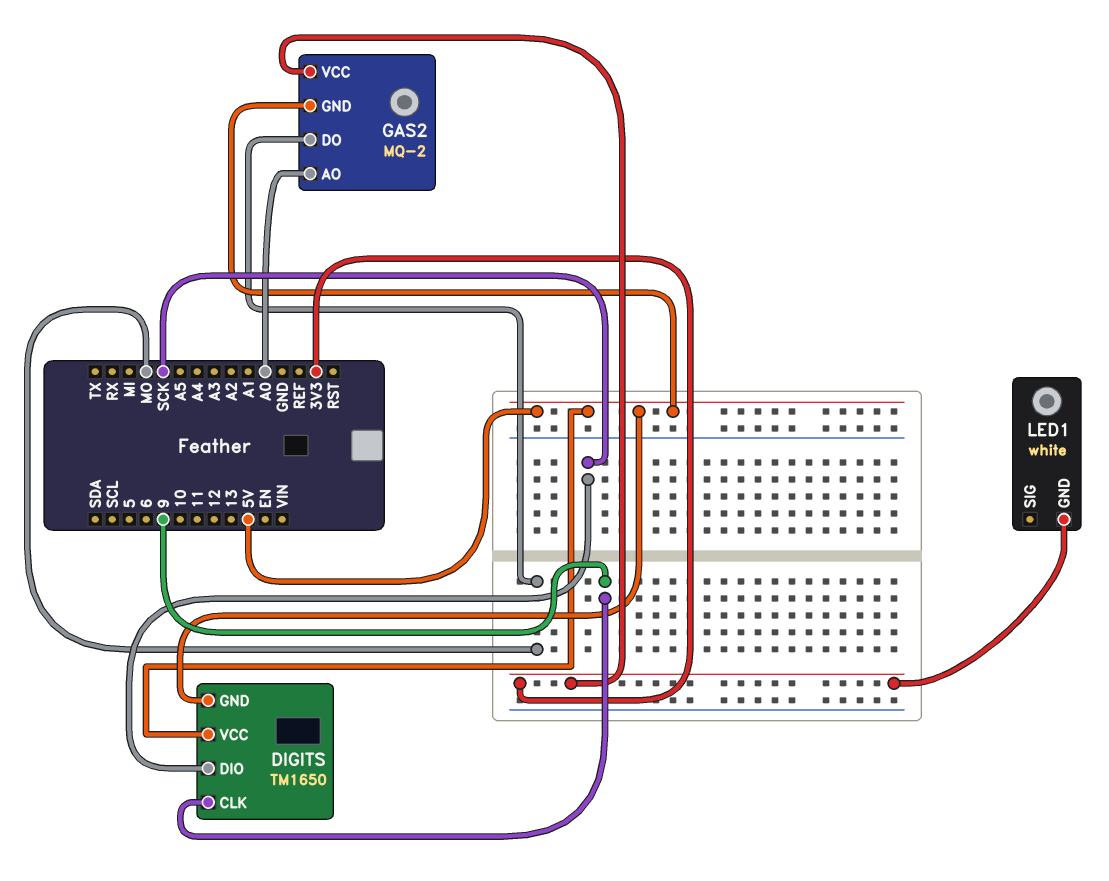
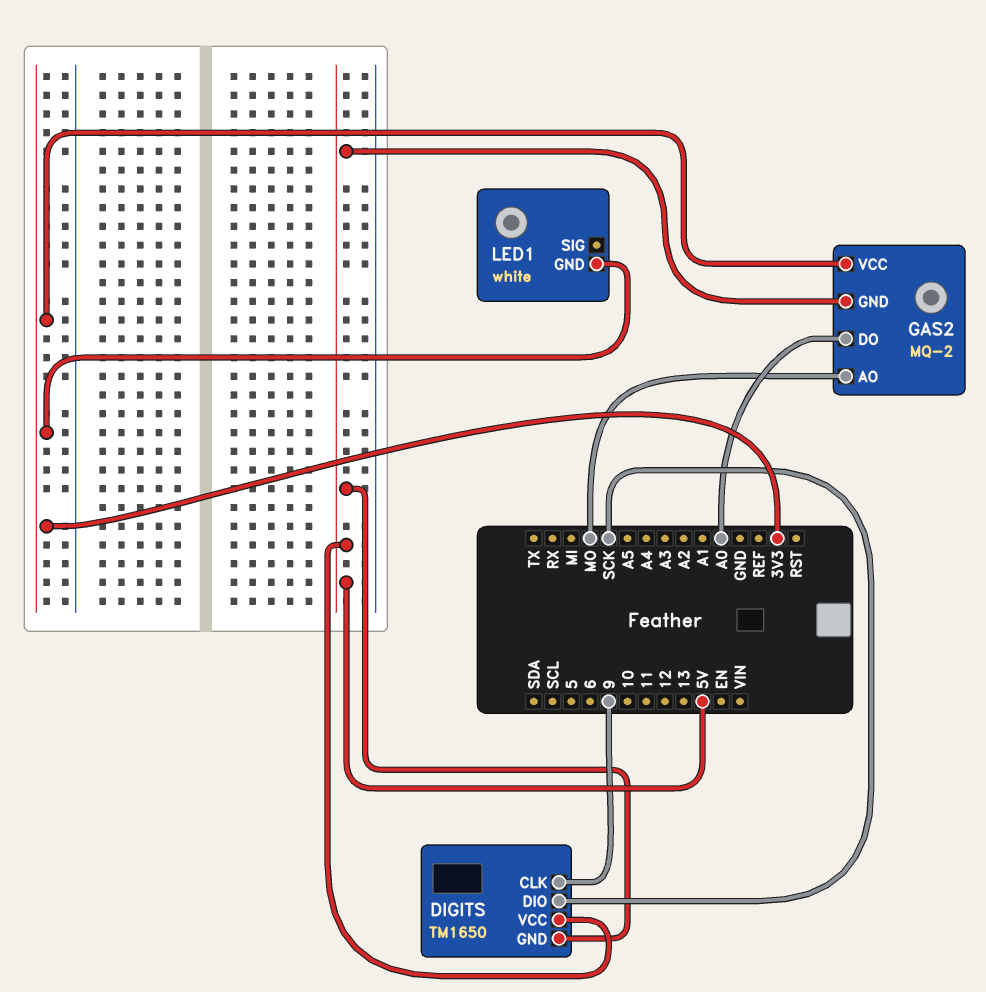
GAS2 pin AO: A0 -> MO
GAS2 pin DO: MO -> A0

